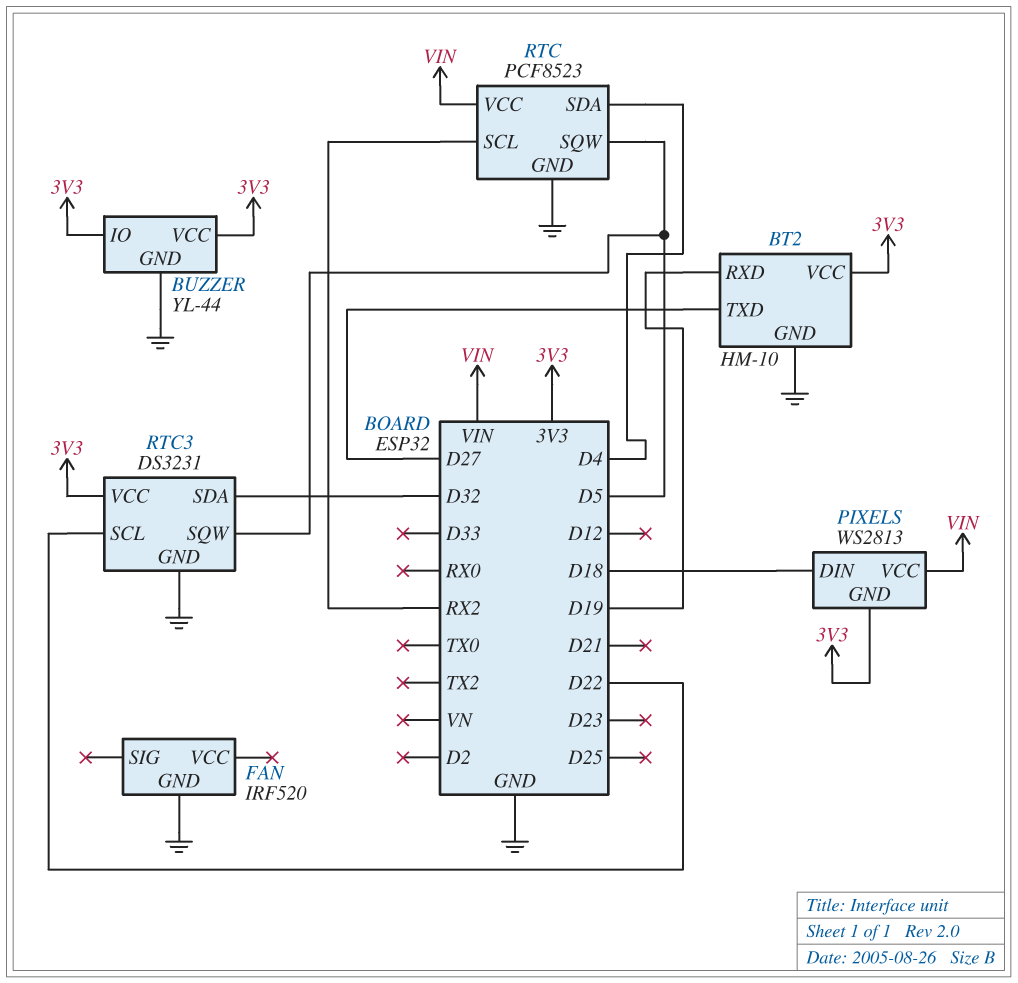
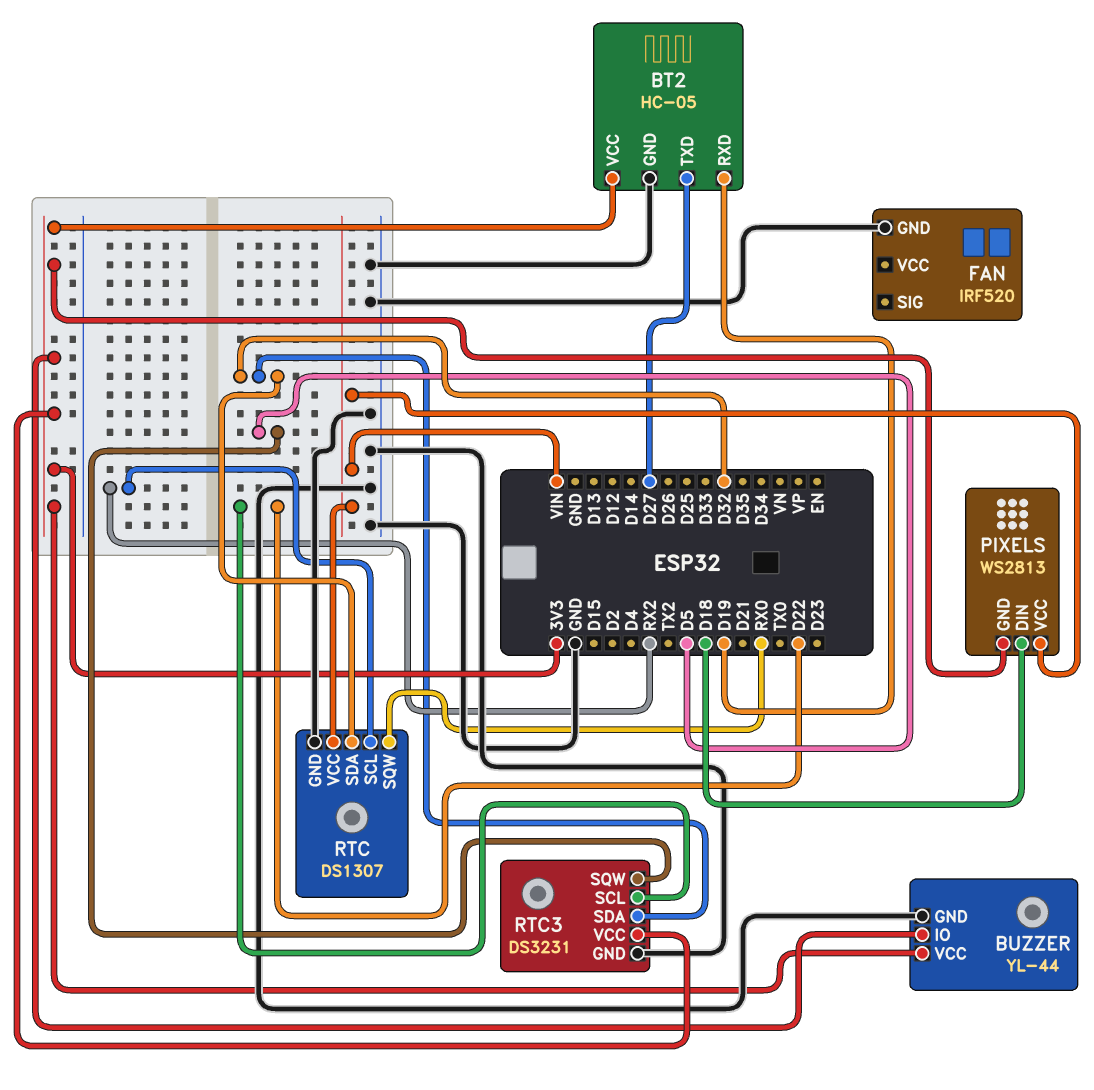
BT2: HM-10 -> HC-05
RTC: PCF8523 -> DS1307
RTC pin SDA: D4 -> D32
RTC pin SQW: D5 -> RX0

